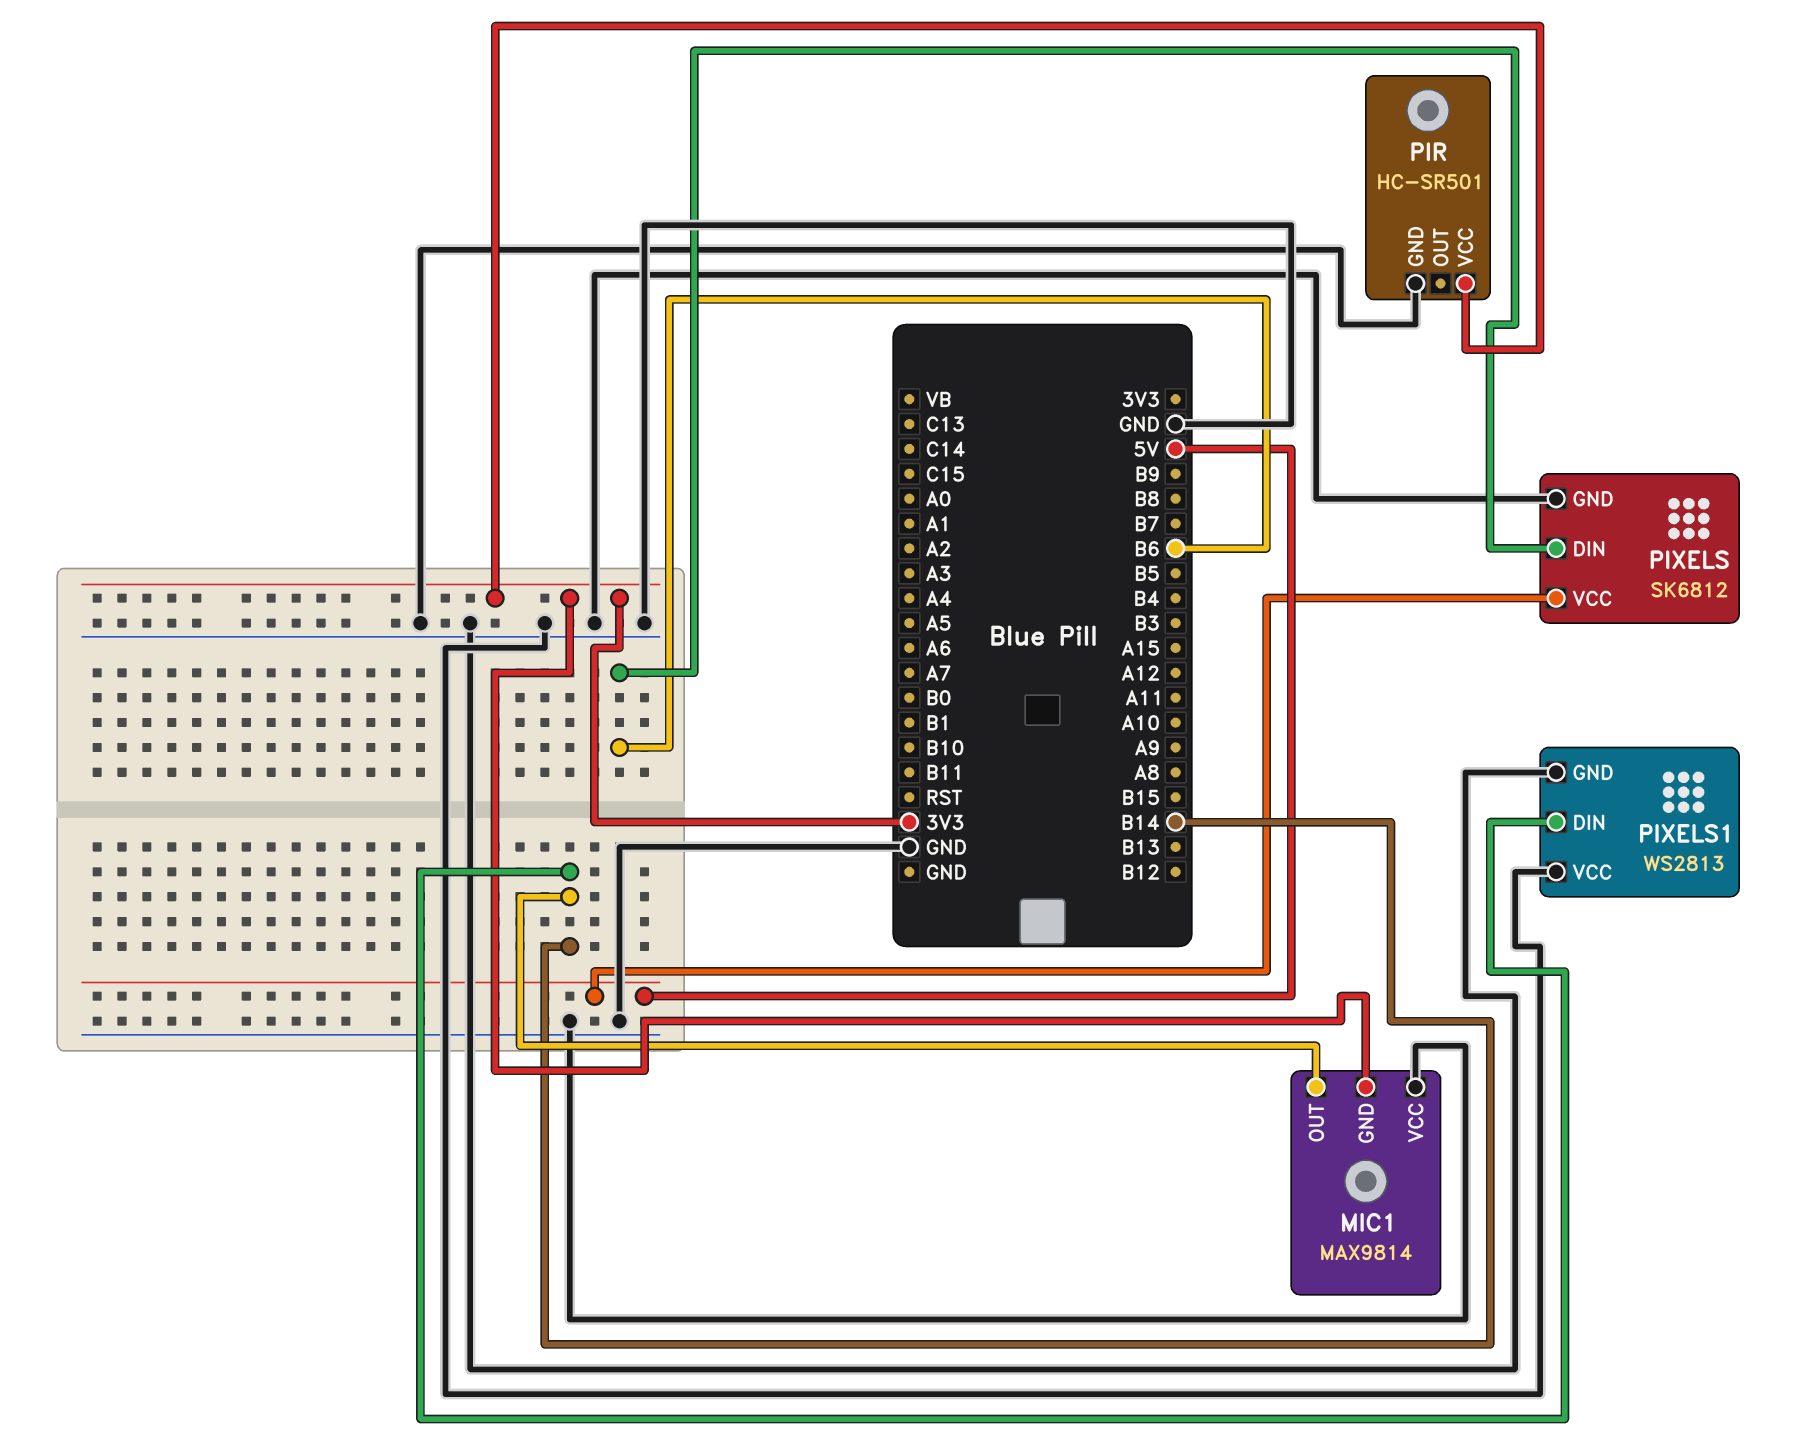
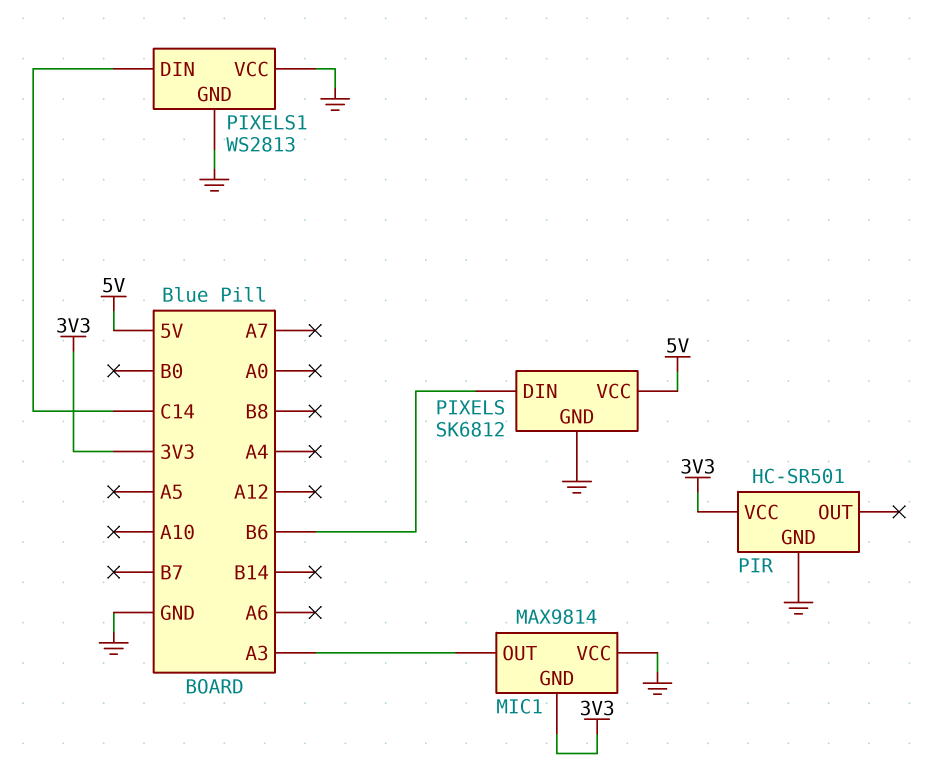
MIC1 pin OUT: B14 -> A3
PIXELS1 pin DIN: B14 -> C14

